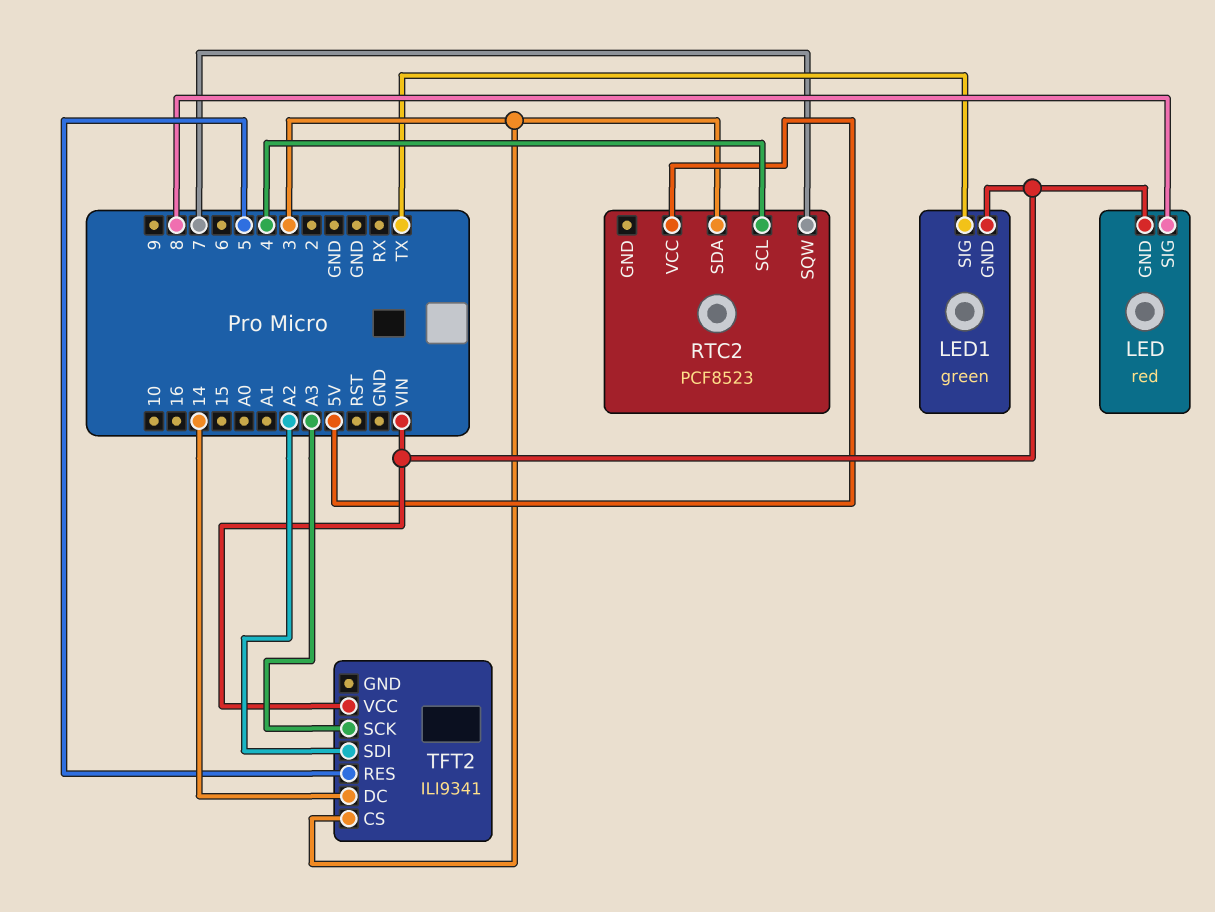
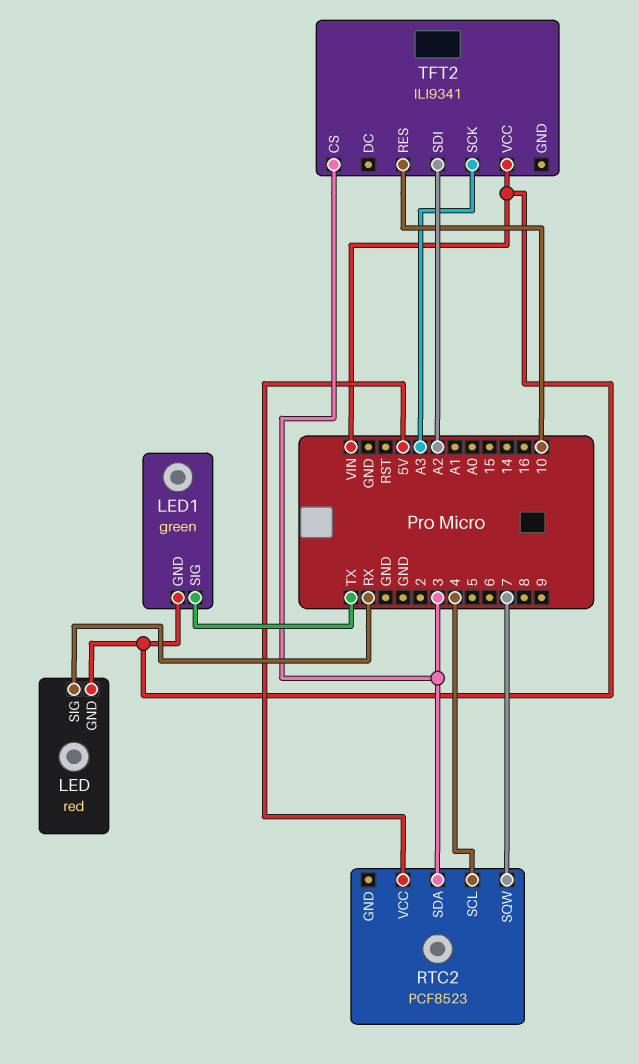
LED pin SIG: 8 -> RX
TFT2 pin DC: 14 -> none
TFT2 pin RES: 5 -> 10

